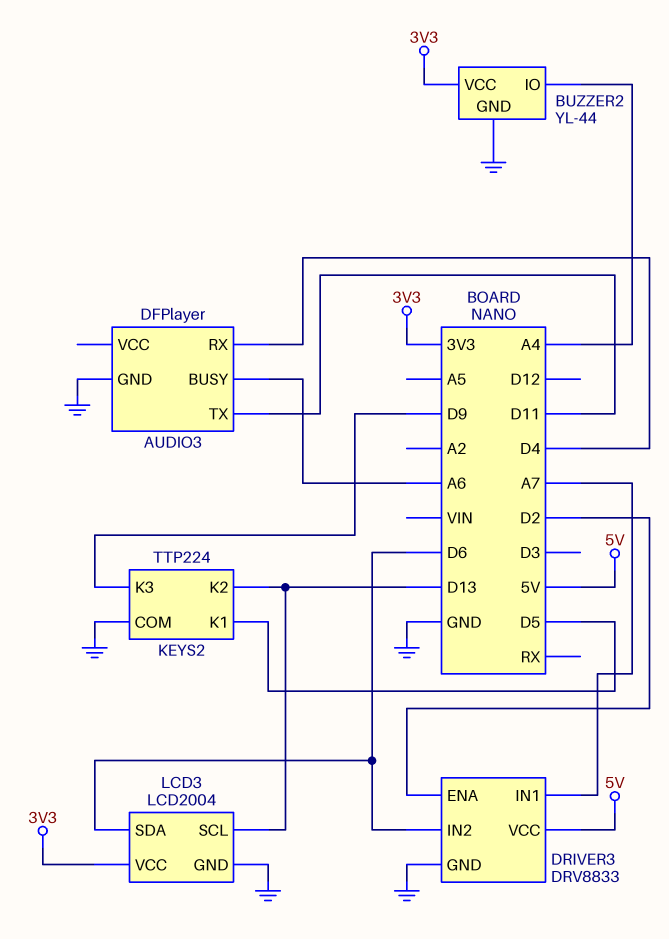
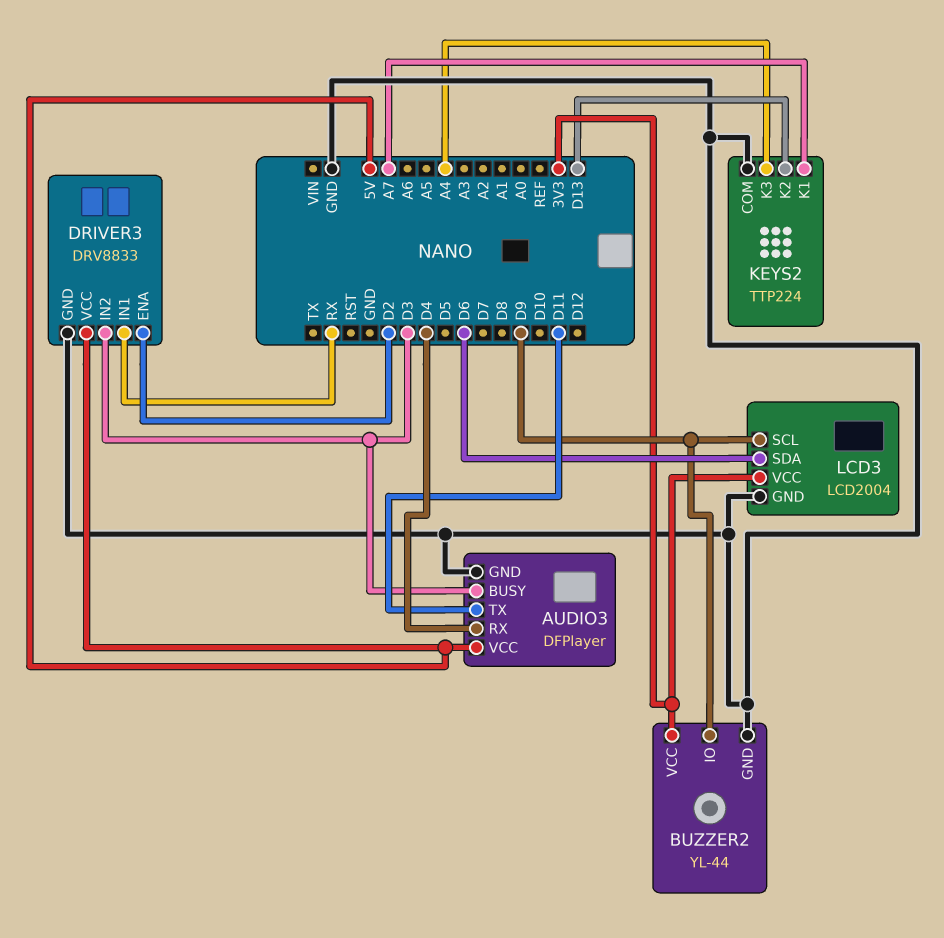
AUDIO3 pin BUSY: A6 -> D3
AUDIO3 pin VCC: none -> 5V
BUZZER2 pin IO: A4 -> D9
DRIVER3 pin IN1: A7 -> RX
DRIVER3 pin IN2: D6 -> D3
KEYS2 pin K1: D5 -> A7
KEYS2 pin K3: D9 -> A4
LCD3 pin SCL: D13 -> D9

